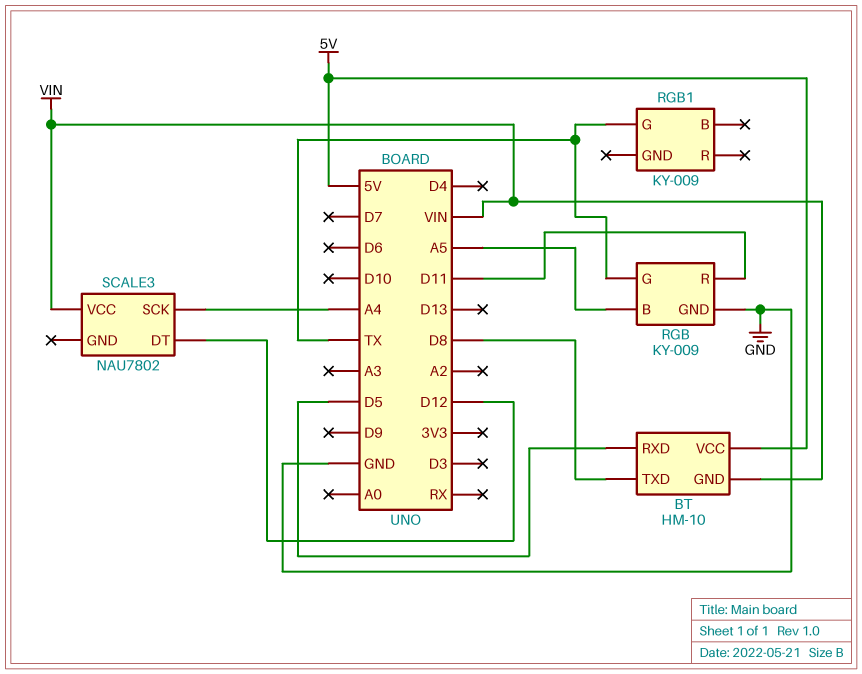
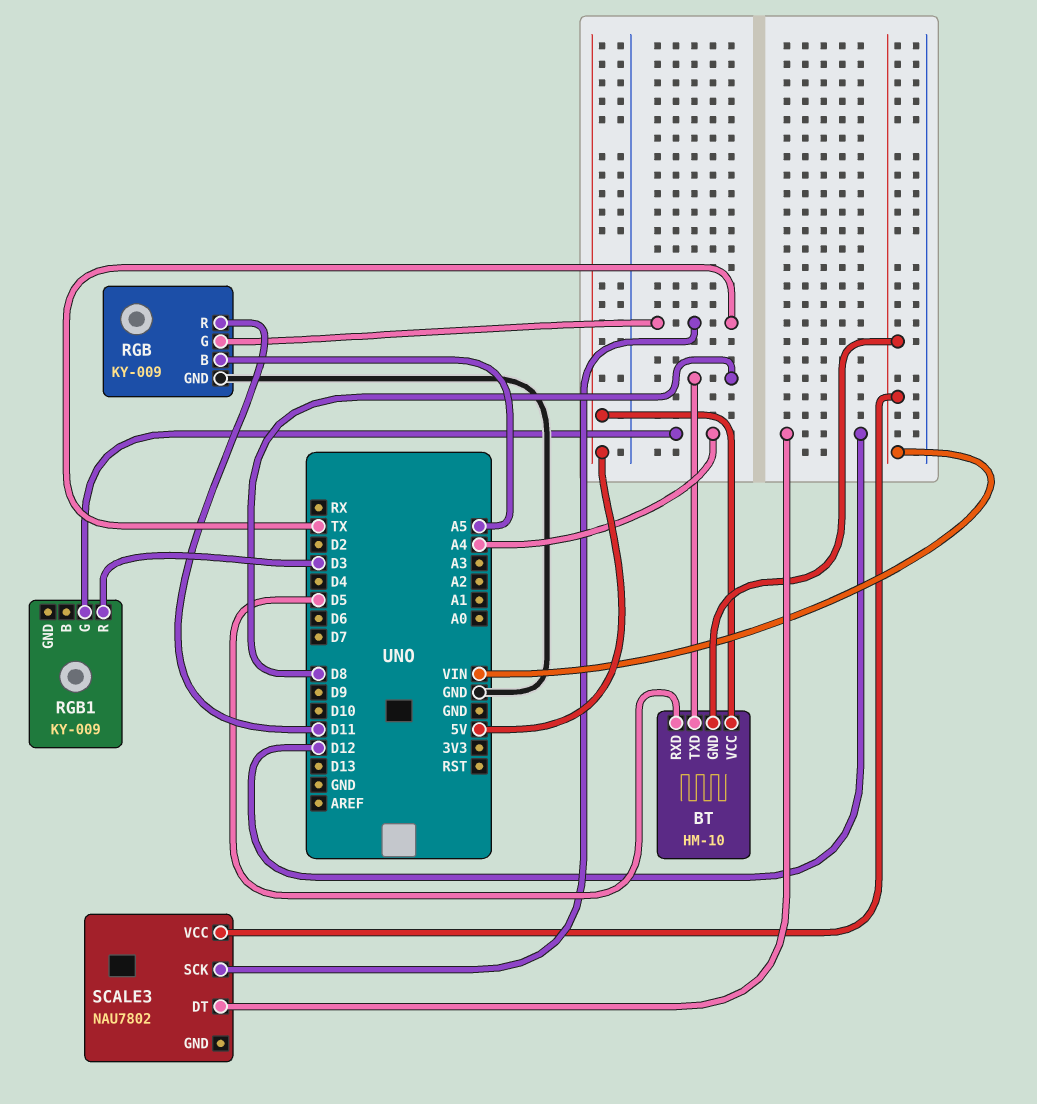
RGB1 pin G: TX -> A4
RGB1 pin R: none -> D3
SCALE3 pin SCK: A4 -> TX

